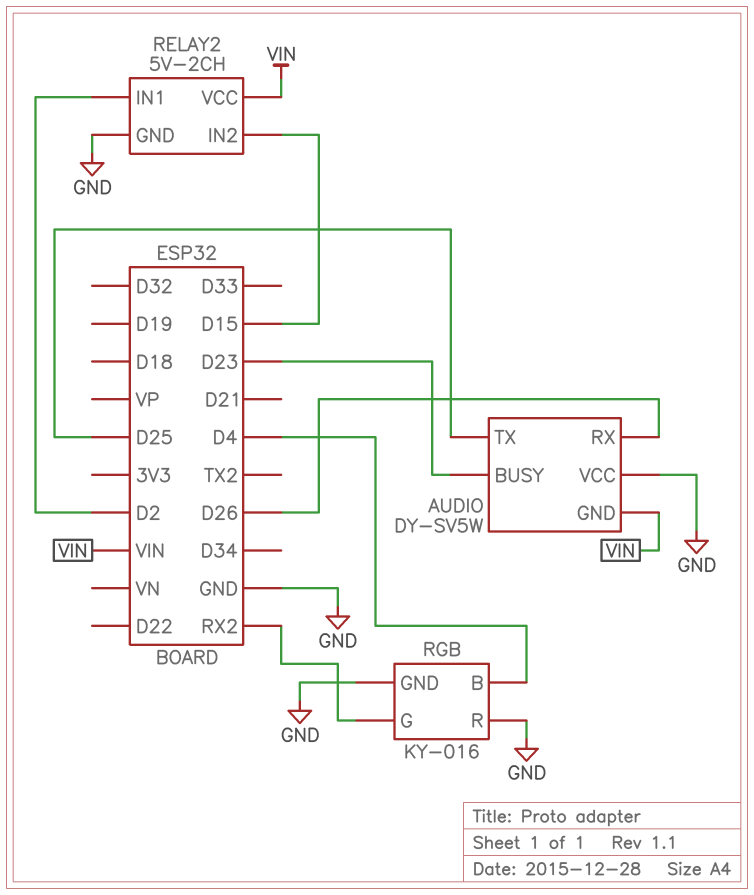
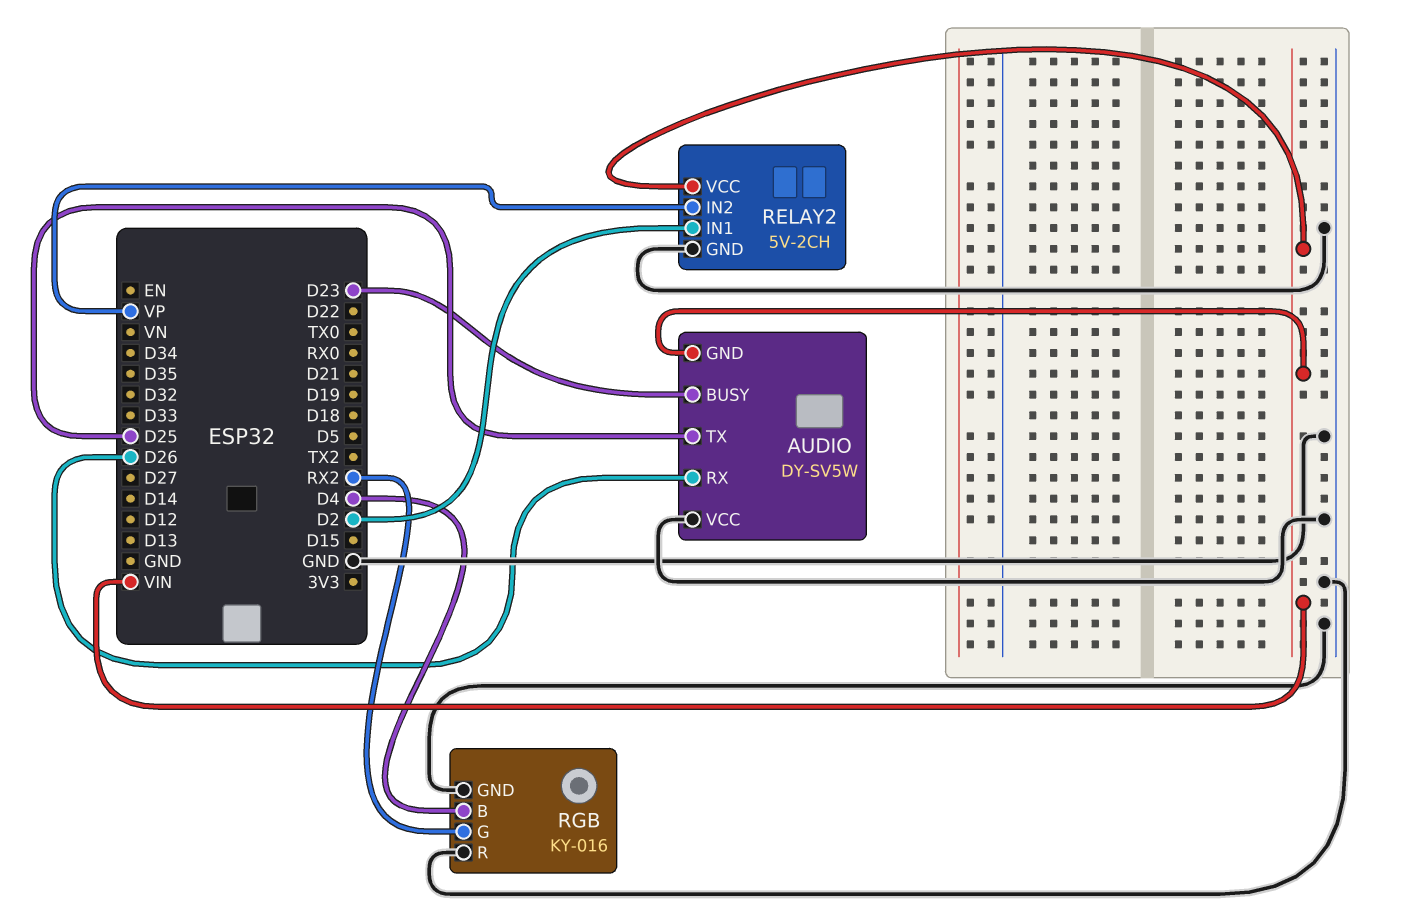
RELAY2 pin IN2: D15 -> VP

